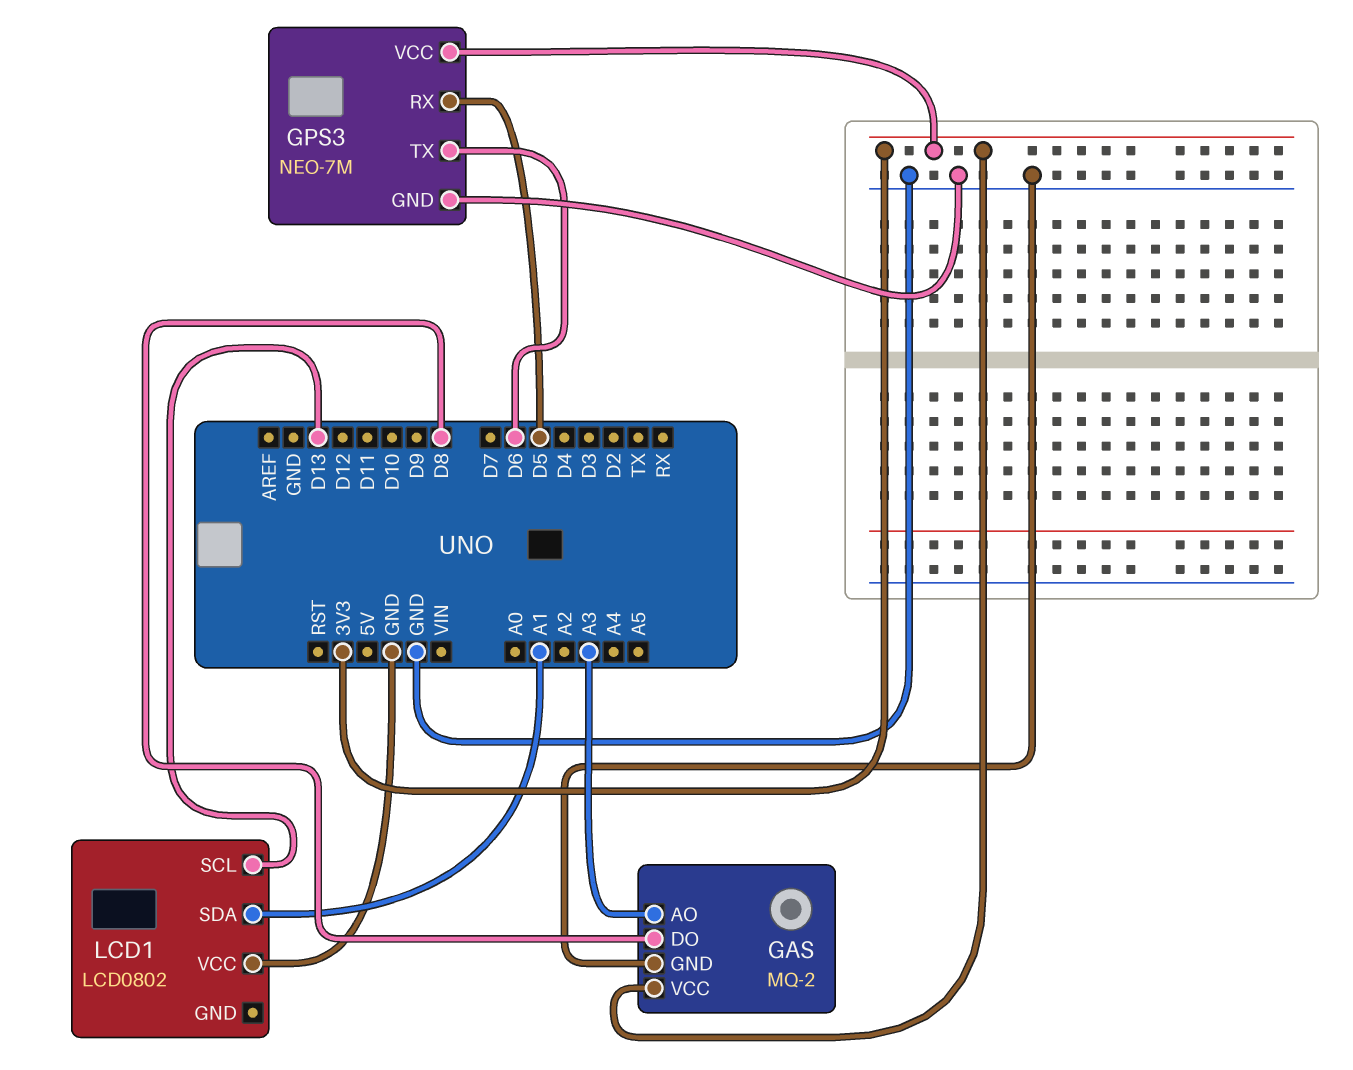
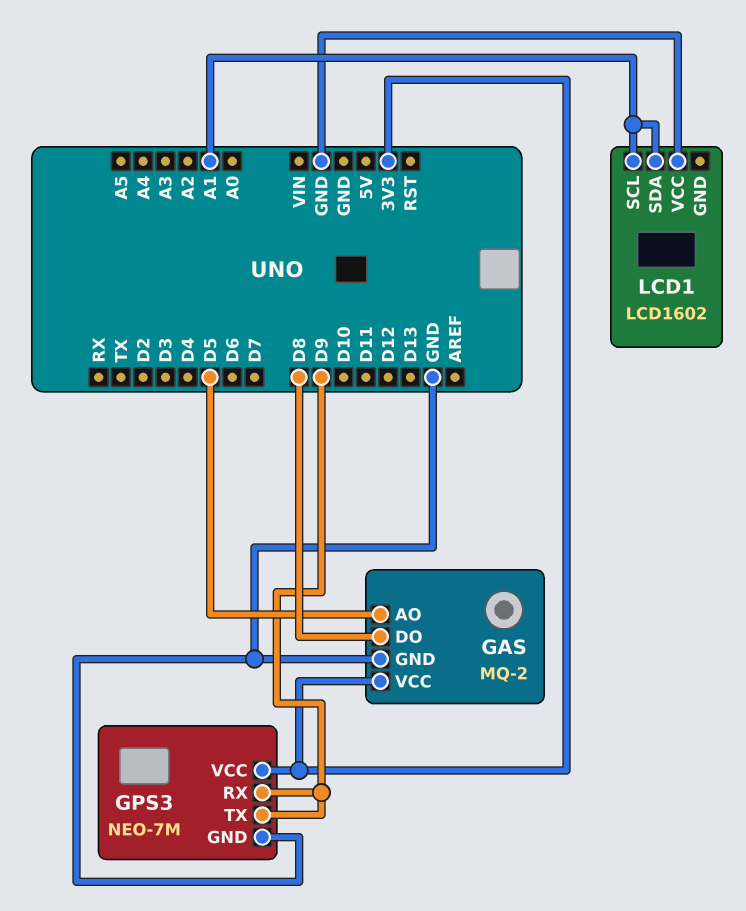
GAS pin AO: A3 -> D5
GPS3 pin RX: D5 -> D9
GPS3 pin TX: D6 -> D9
LCD1: LCD0802 -> LCD1602
LCD1 pin SCL: D13 -> A1

